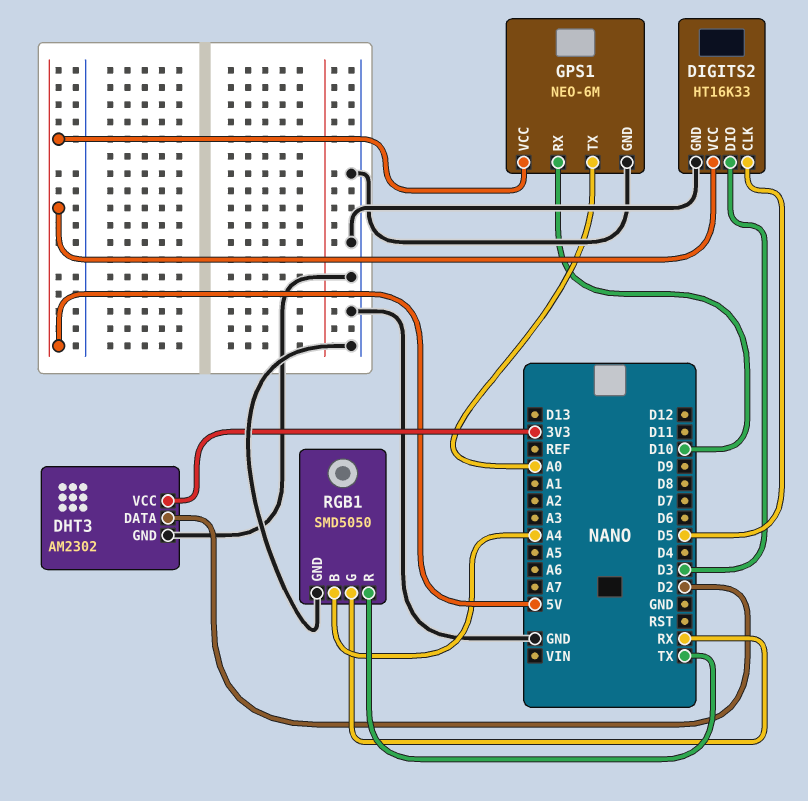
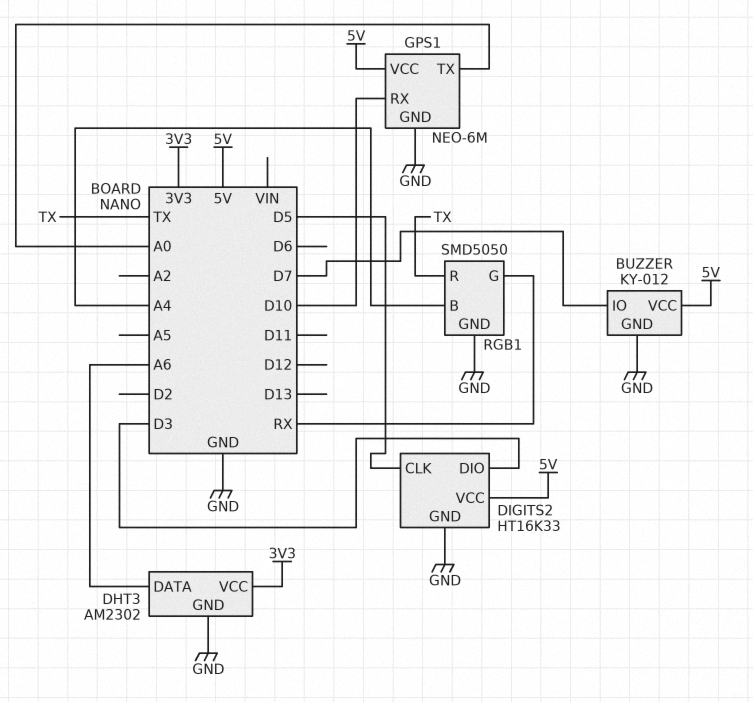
BUZZER: none -> KY-012
BUZZER pin GND: none -> GND
BUZZER pin IO: none -> D7
BUZZER pin VCC: none -> 5V
DHT3 pin DATA: D2 -> A6

